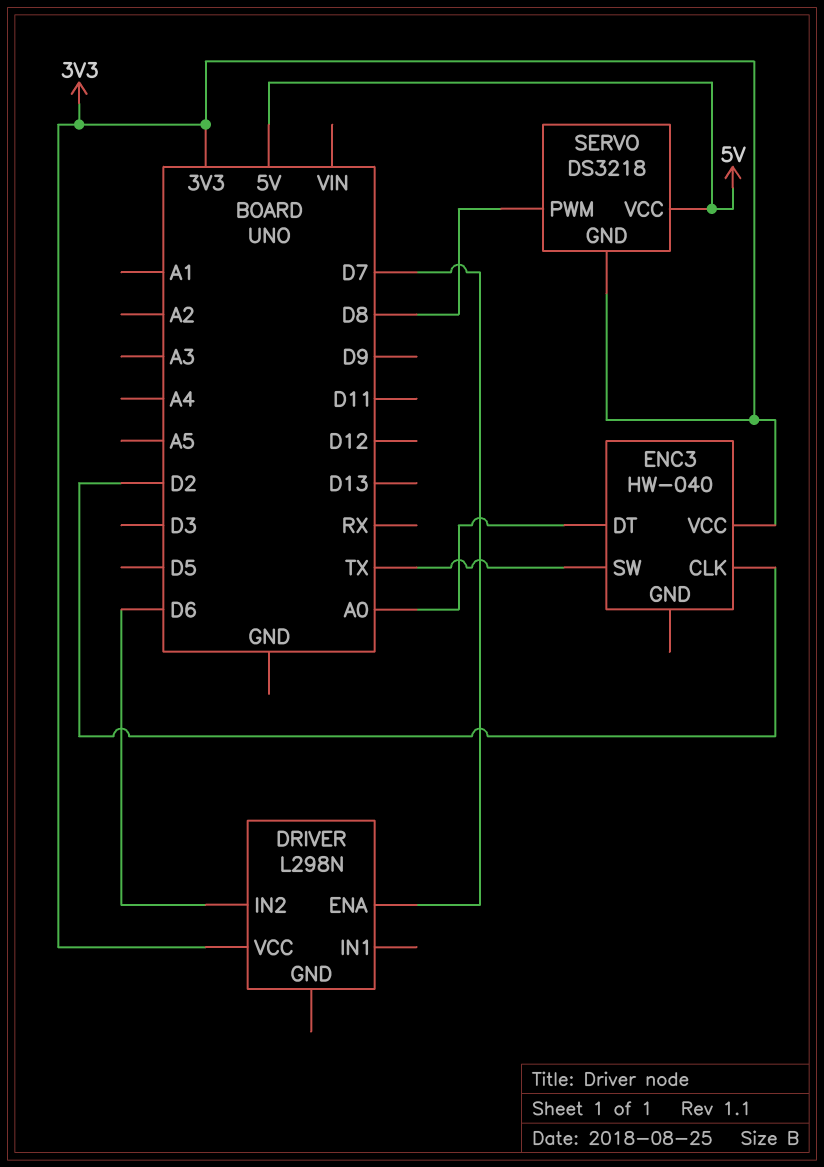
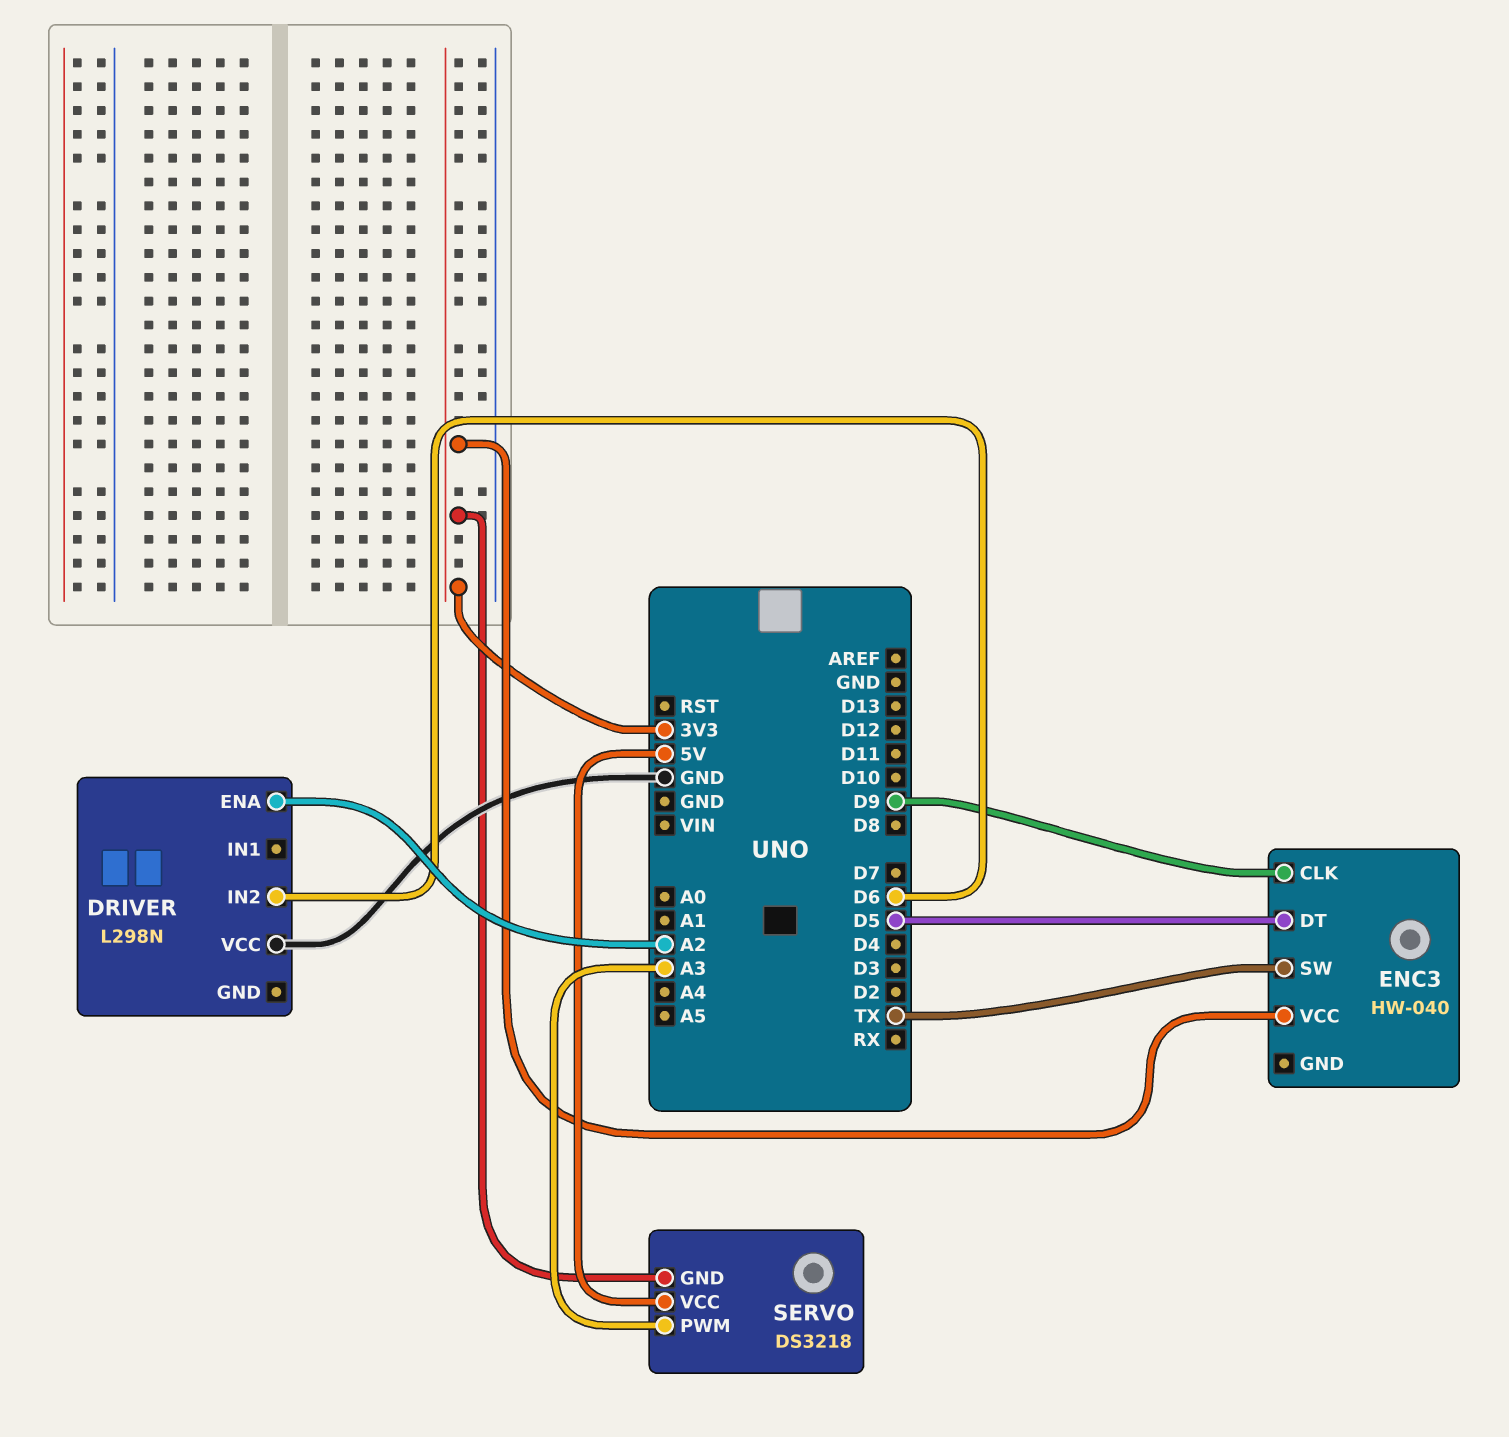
DRIVER pin ENA: D7 -> A2
DRIVER pin VCC: 3V3 -> GND
ENC3 pin CLK: D2 -> D9
ENC3 pin DT: A0 -> D5
SERVO pin PWM: D8 -> A3

